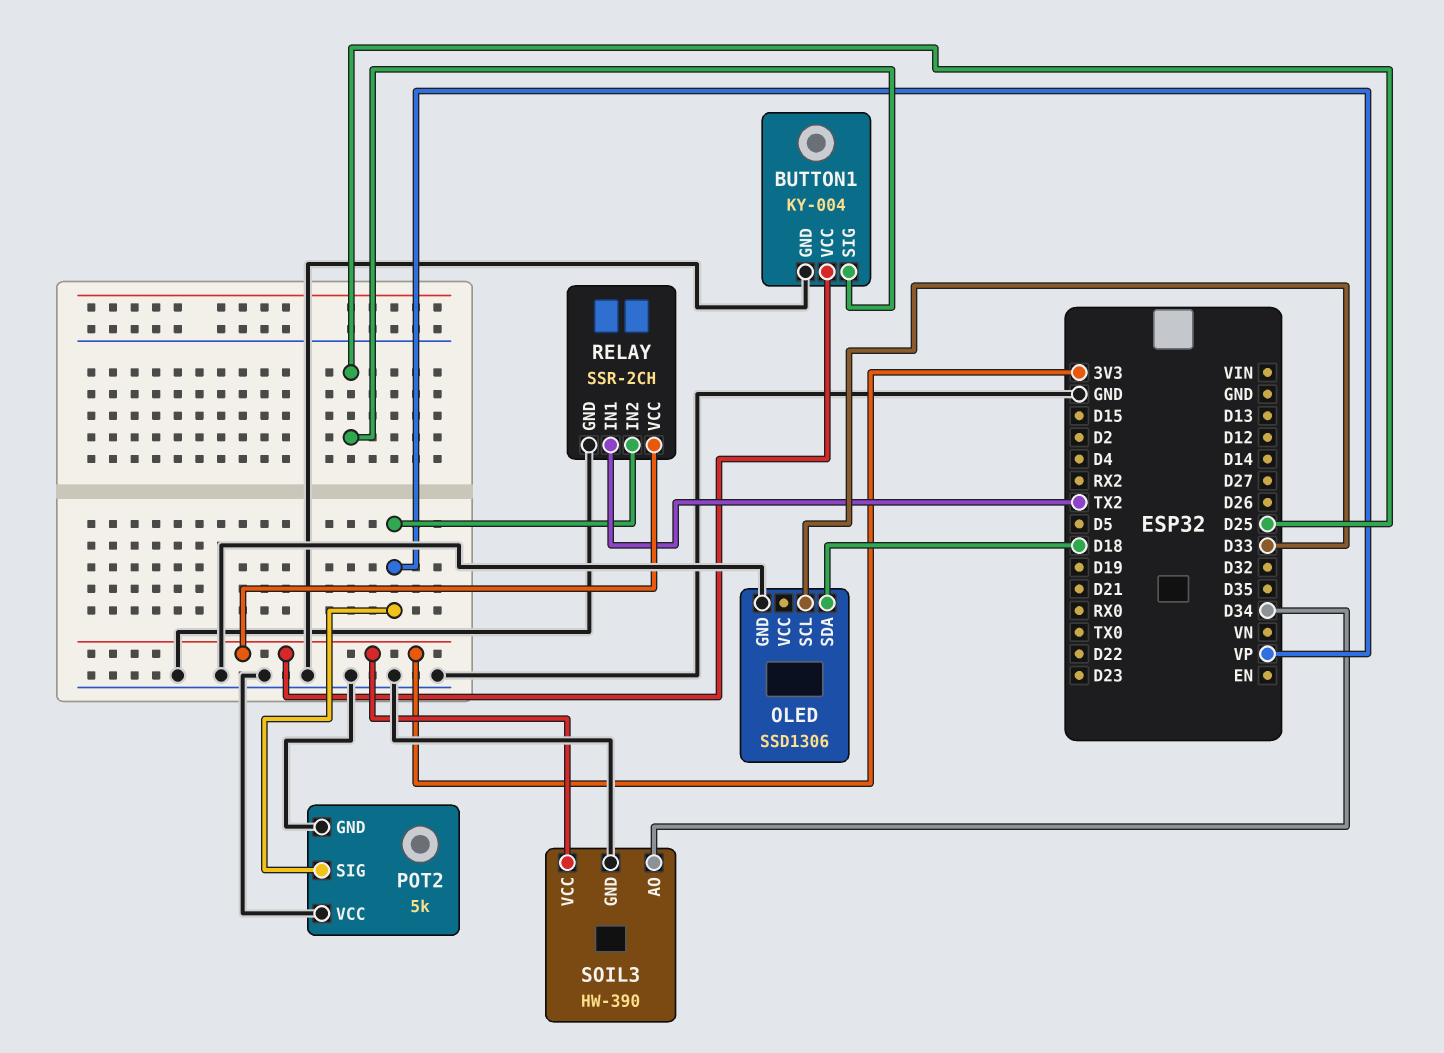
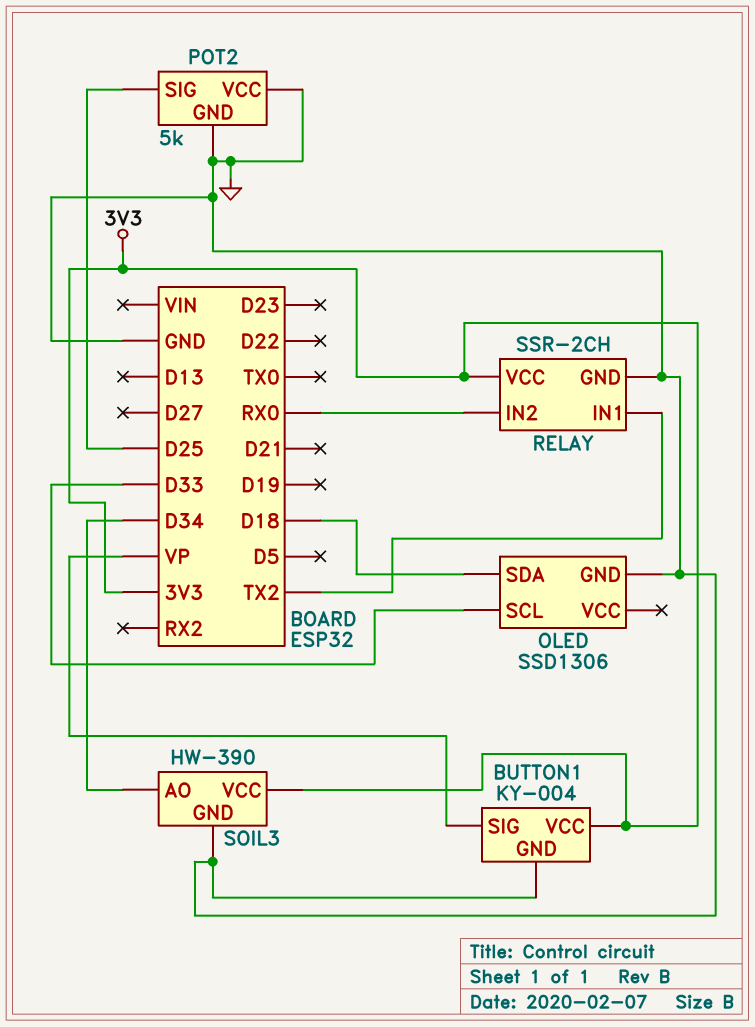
BUTTON1 pin SIG: D25 -> VP
POT2 pin SIG: VP -> D25
RELAY pin IN2: VP -> RX0

